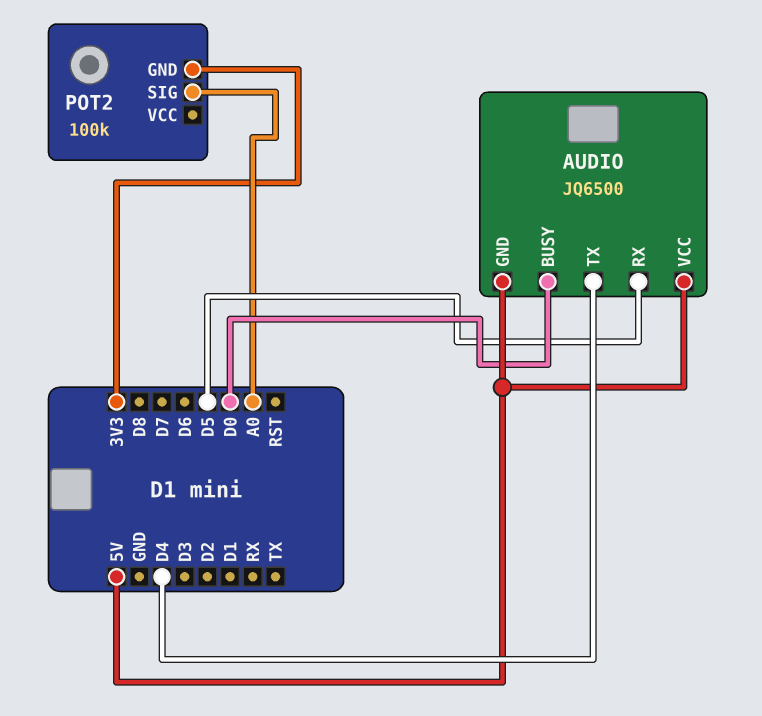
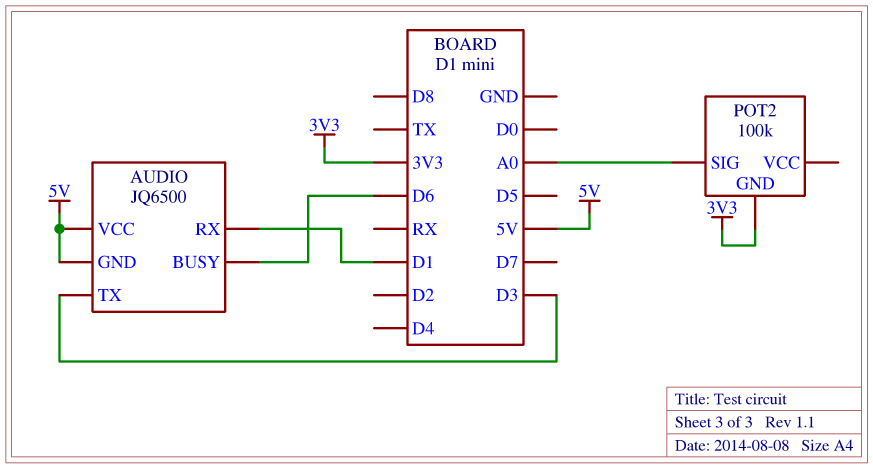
AUDIO pin BUSY: D0 -> D6
AUDIO pin RX: D5 -> D1
AUDIO pin TX: D4 -> D3

